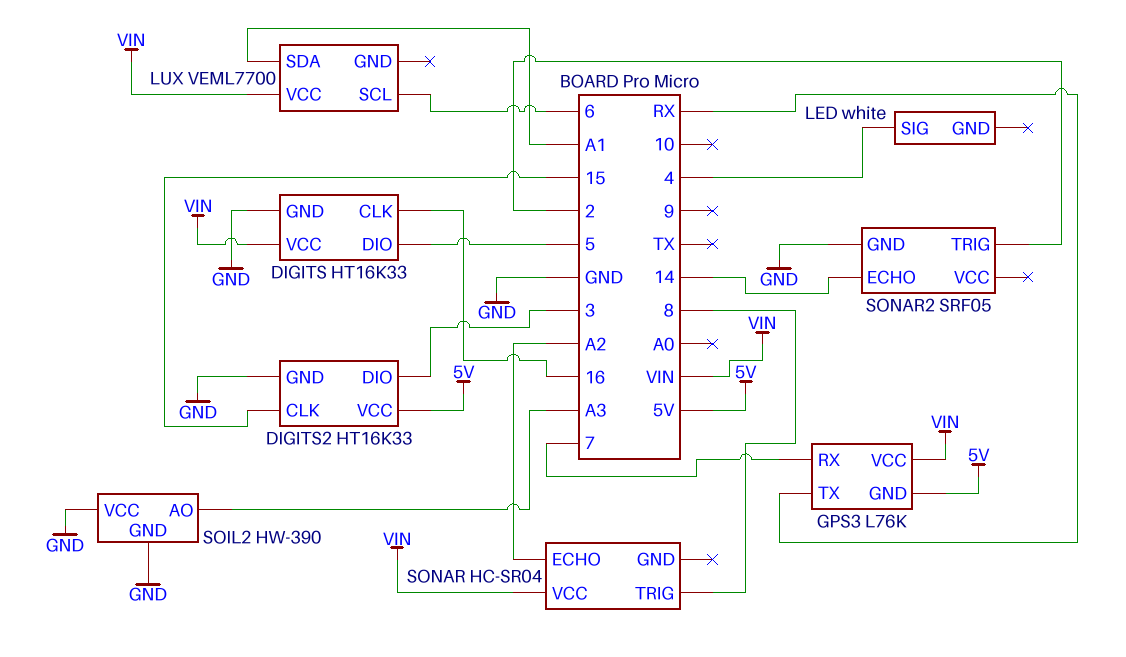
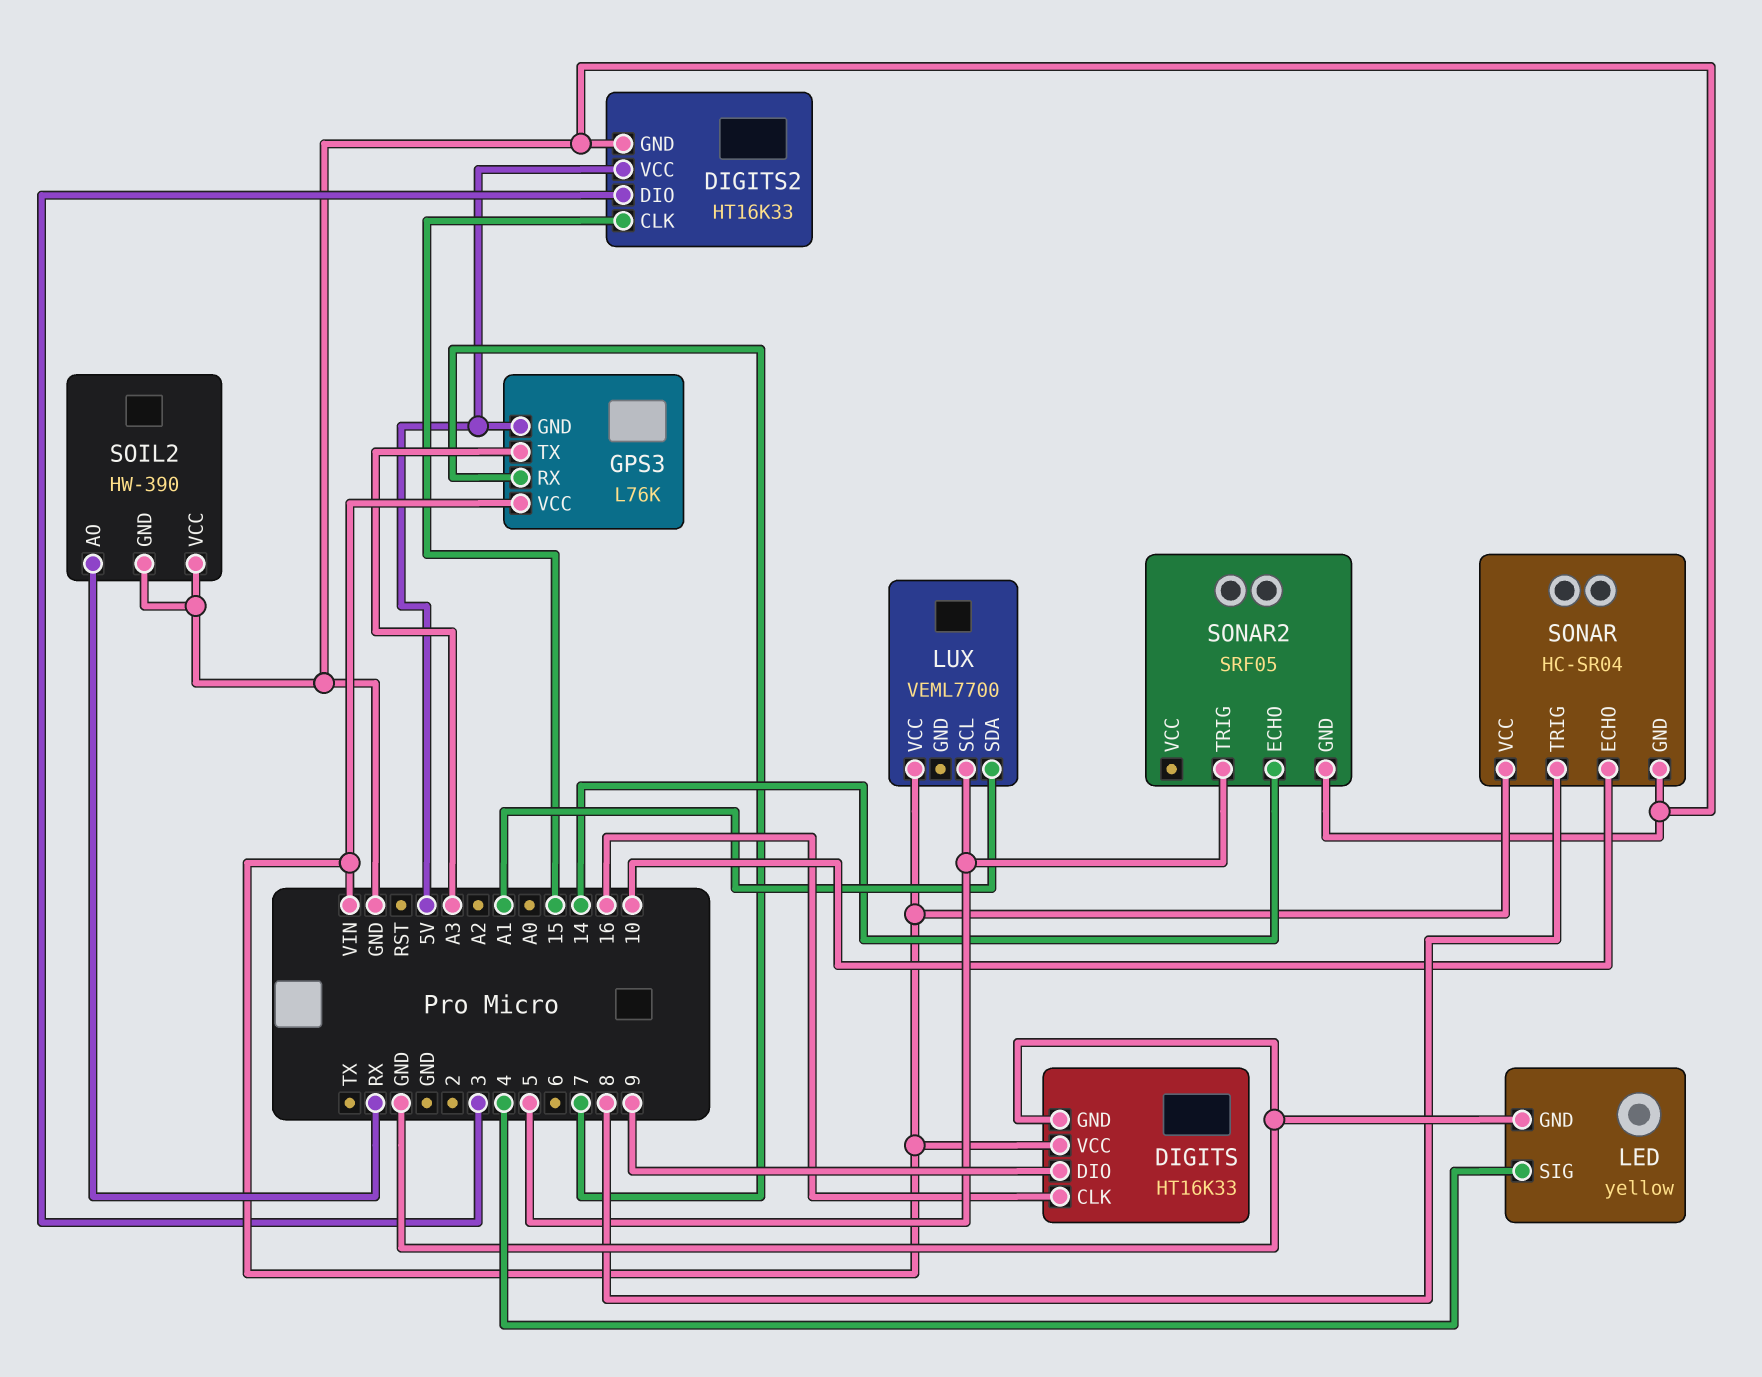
DIGITS pin DIO: 5 -> 9
GPS3 pin TX: RX -> A3
LED: white -> yellow
LED pin GND: none -> GND
LUX pin SCL: 6 -> 5
SOIL2 pin AO: A3 -> RX
SONAR pin ECHO: A2 -> 10
SONAR pin GND: none -> GND
SONAR2 pin TRIG: 2 -> 5

